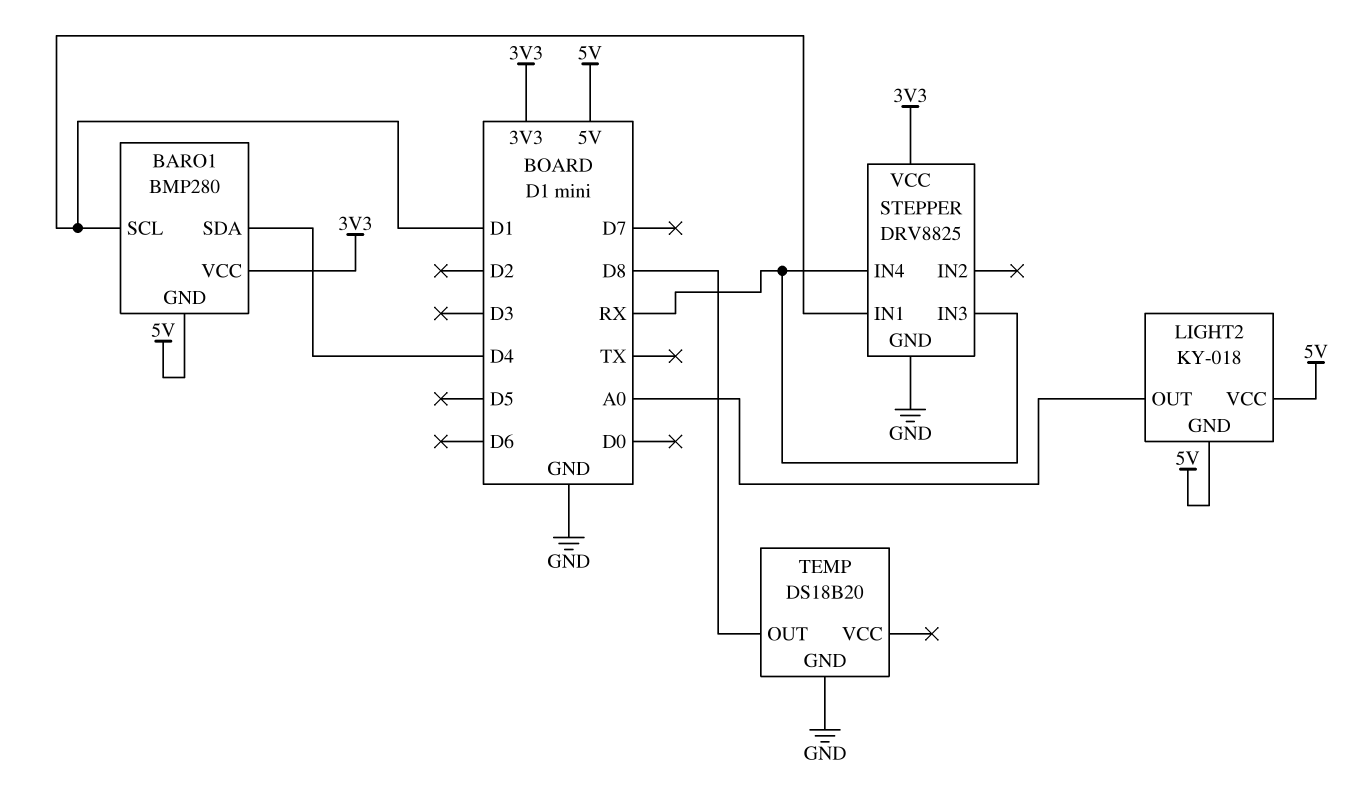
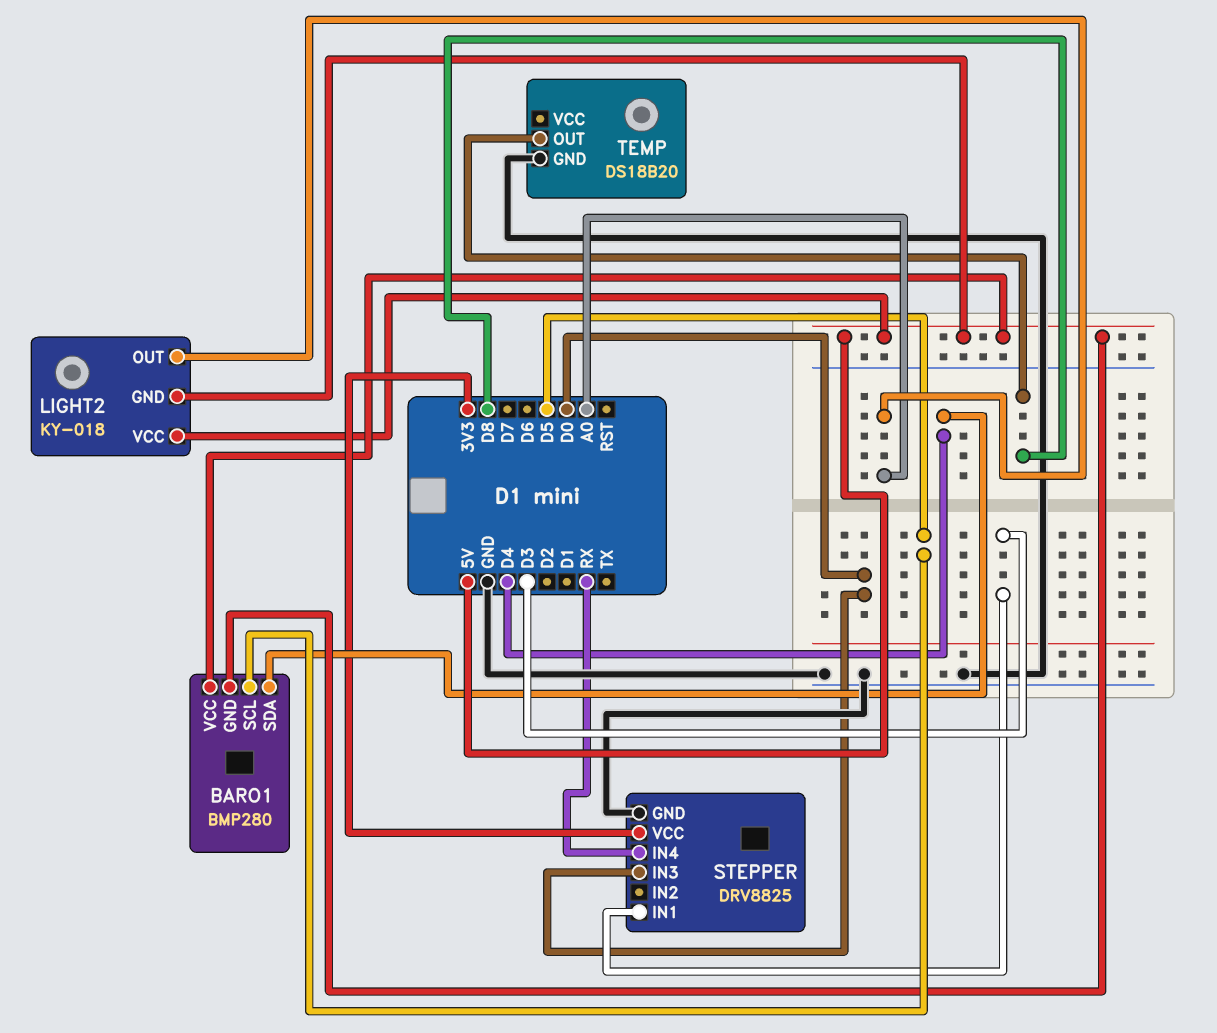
BARO1 pin SCL: D1 -> D5
BARO1 pin VCC: 3V3 -> 5V
STEPPER pin IN1: D1 -> D3
STEPPER pin IN3: RX -> D0

